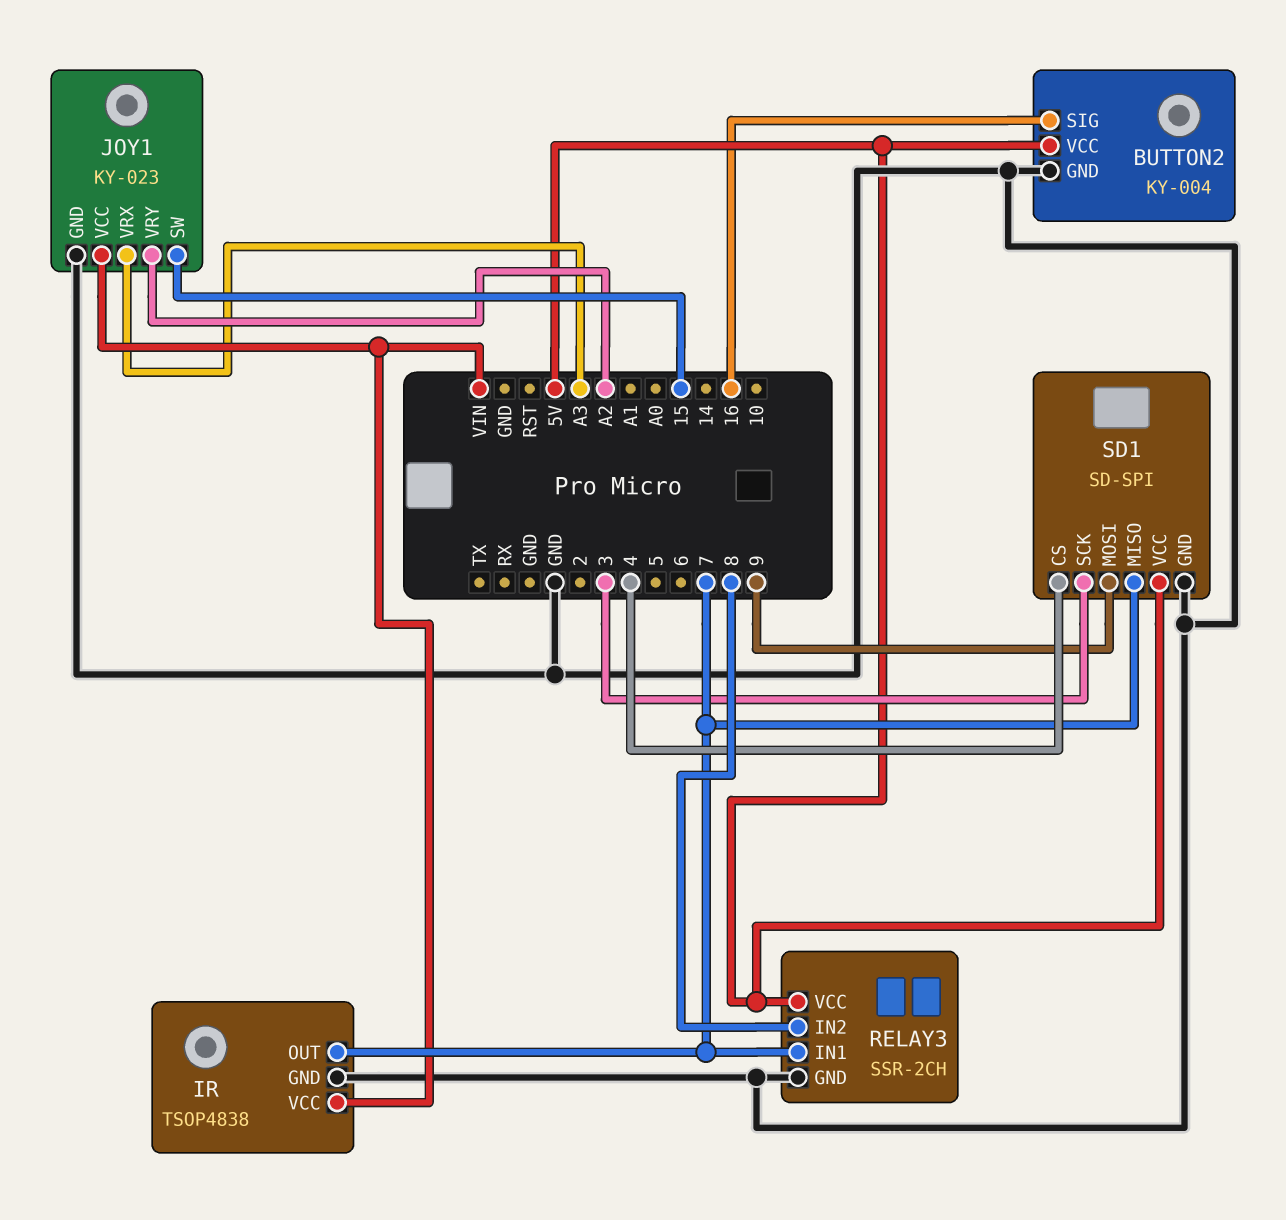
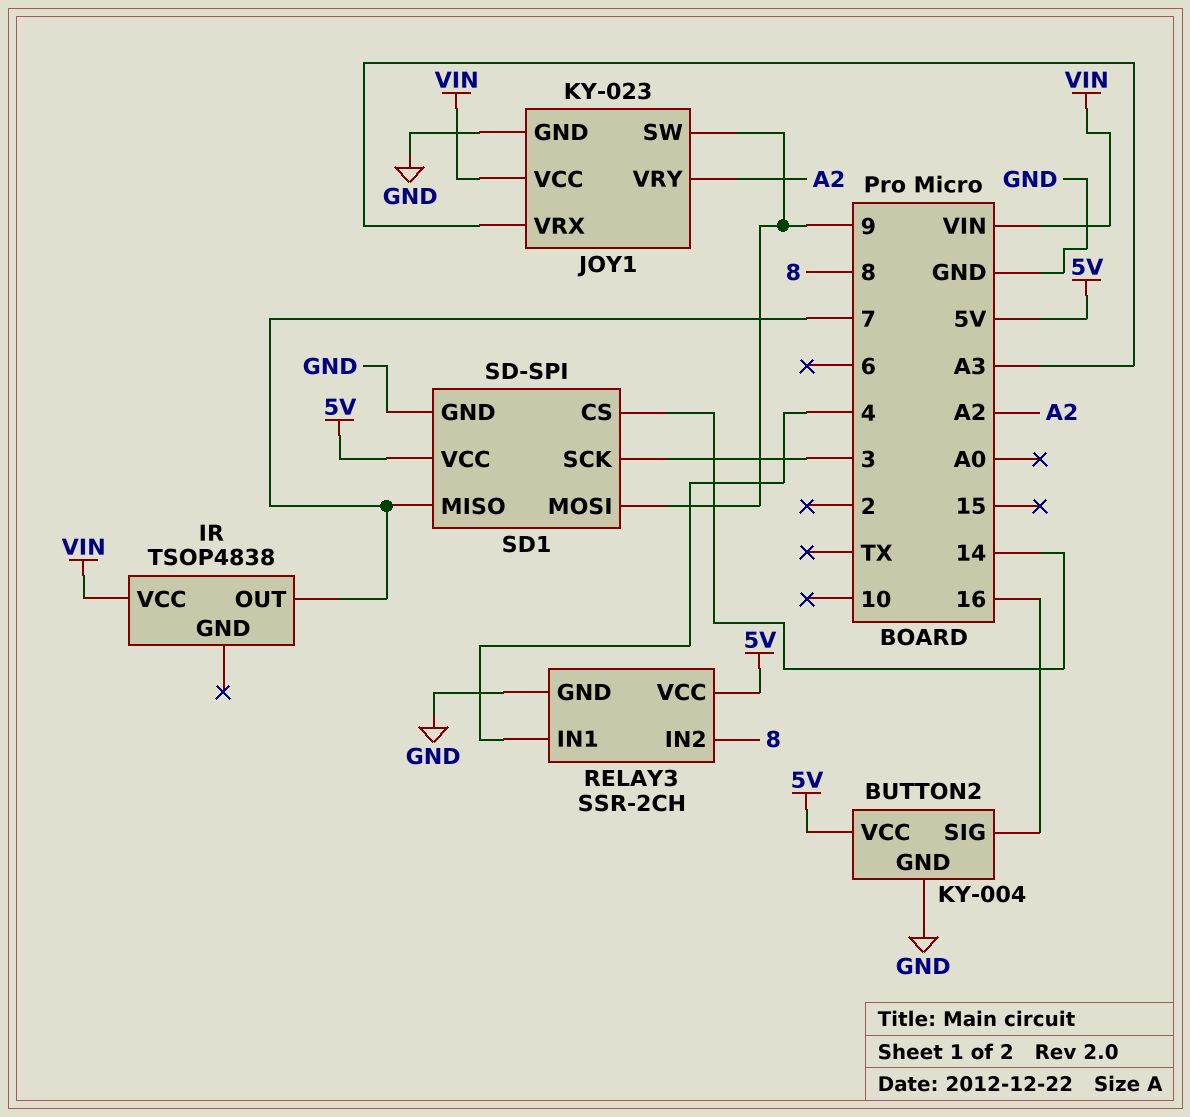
IR pin GND: GND -> none
JOY1 pin SW: 15 -> 9
RELAY3 pin IN1: 7 -> 4
SD1 pin CS: 4 -> 14

